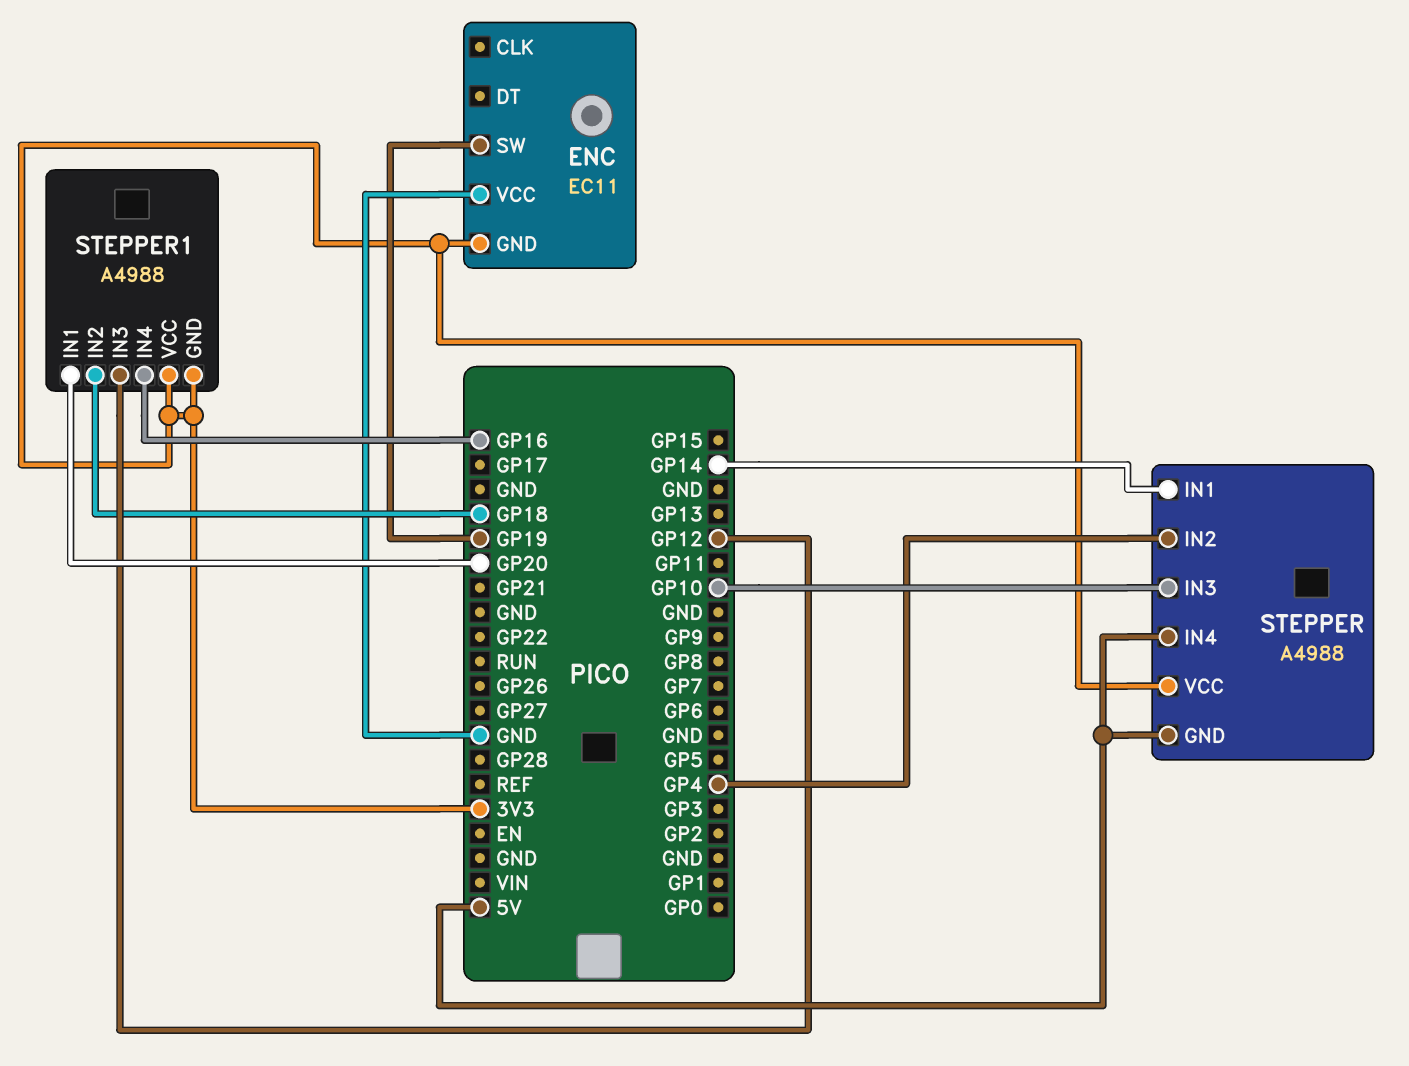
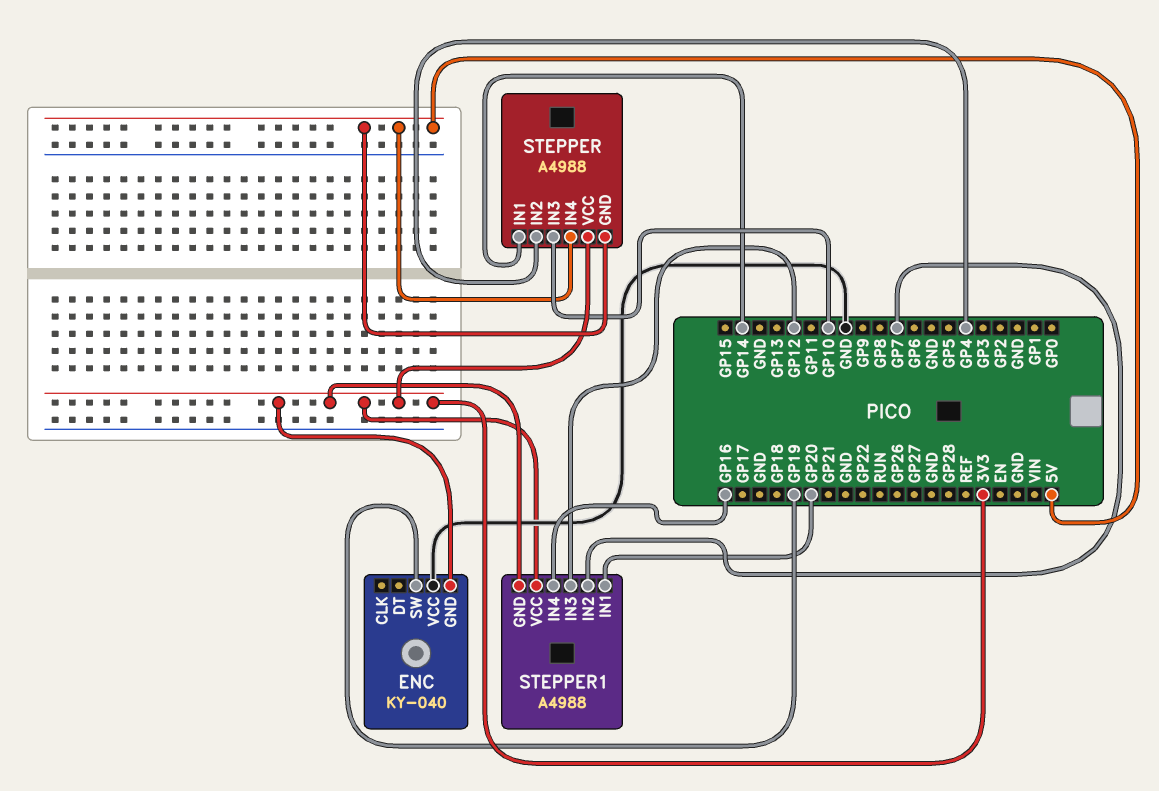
ENC: EC11 -> KY-040
STEPPER1 pin IN2: GP18 -> GP7

